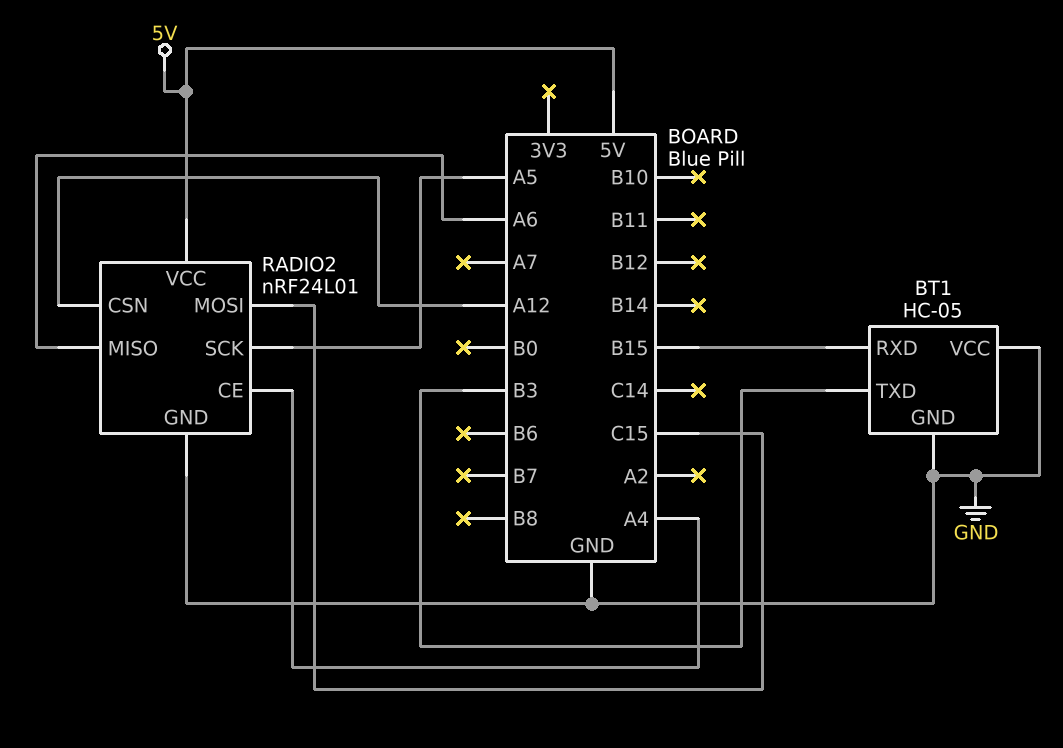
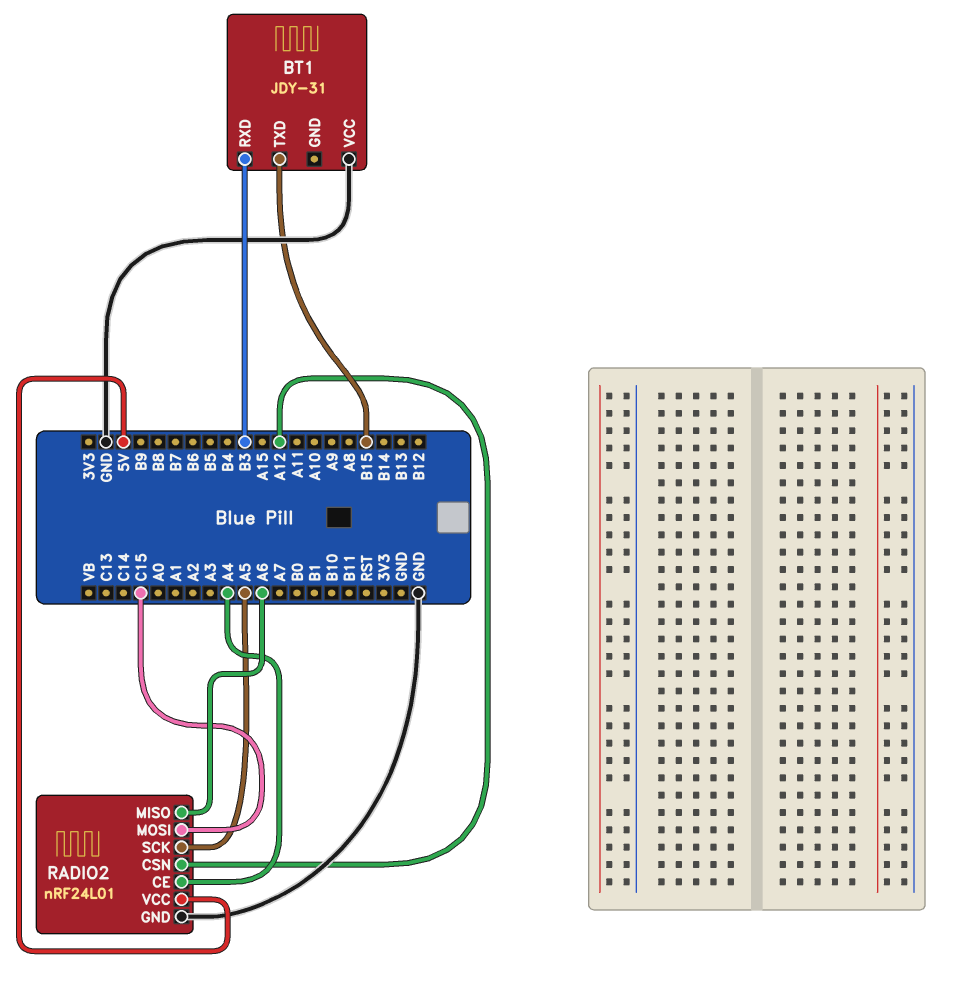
BT1: HC-05 -> JDY-31
BT1 pin GND: GND -> none
BT1 pin RXD: B15 -> B3
BT1 pin TXD: B3 -> B15

